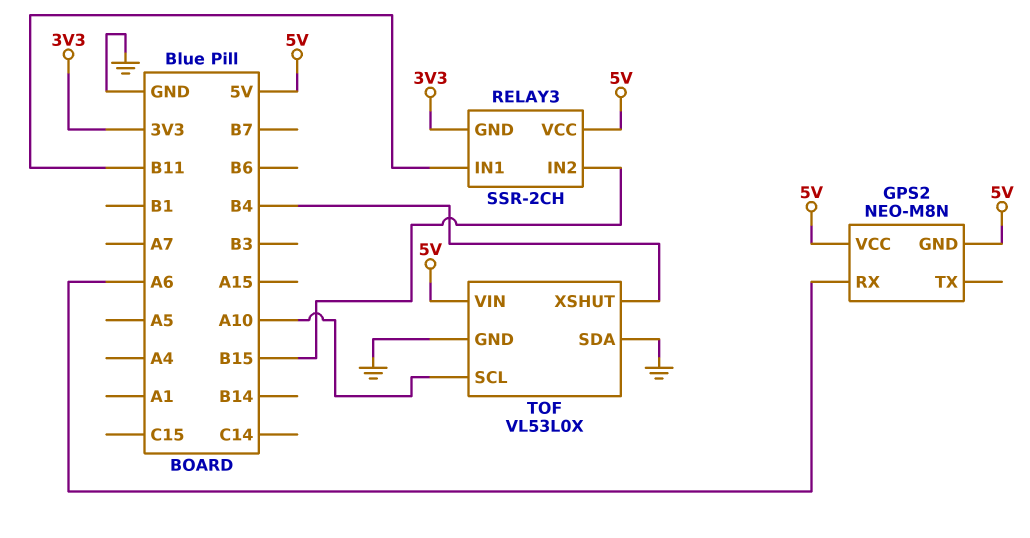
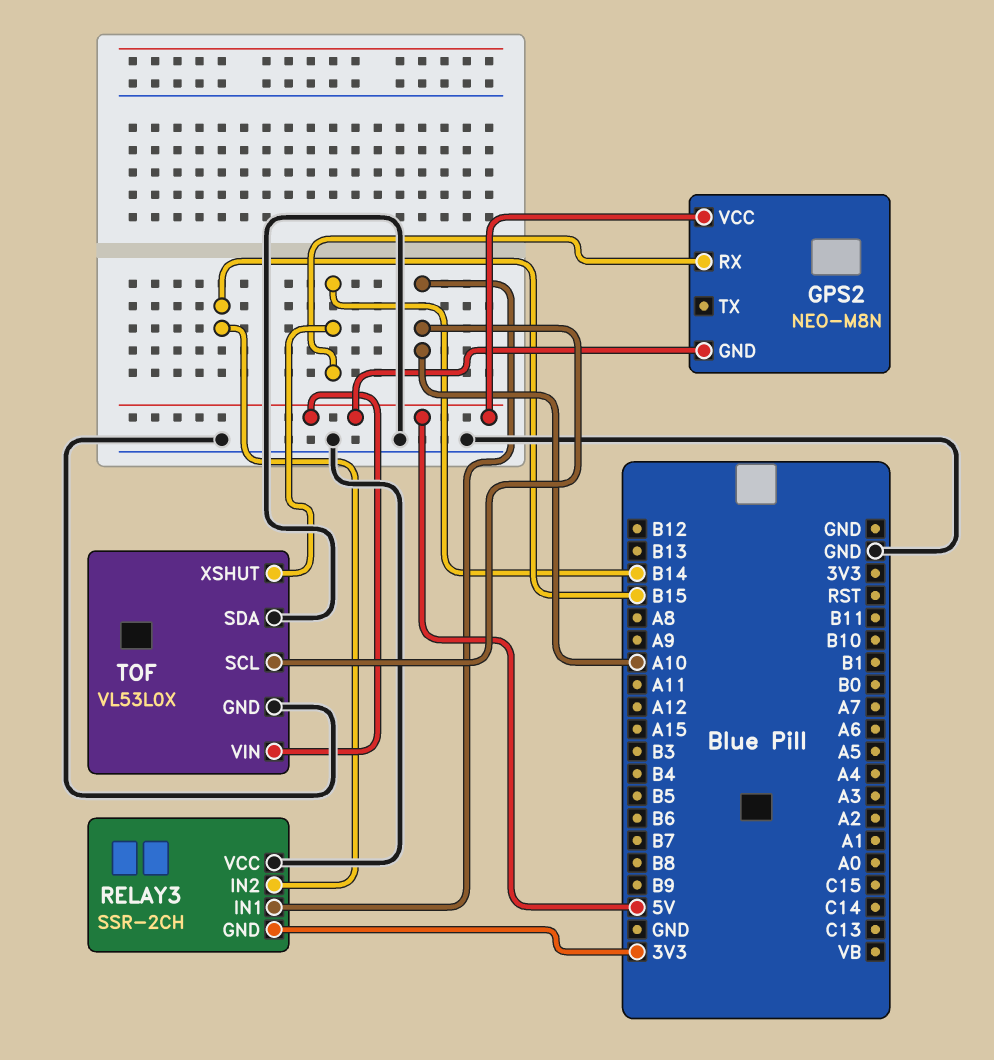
GPS2 pin RX: A6 -> B14
RELAY3 pin IN1: B11 -> A10
RELAY3 pin VCC: 5V -> GND
TOF pin XSHUT: B4 -> B14

